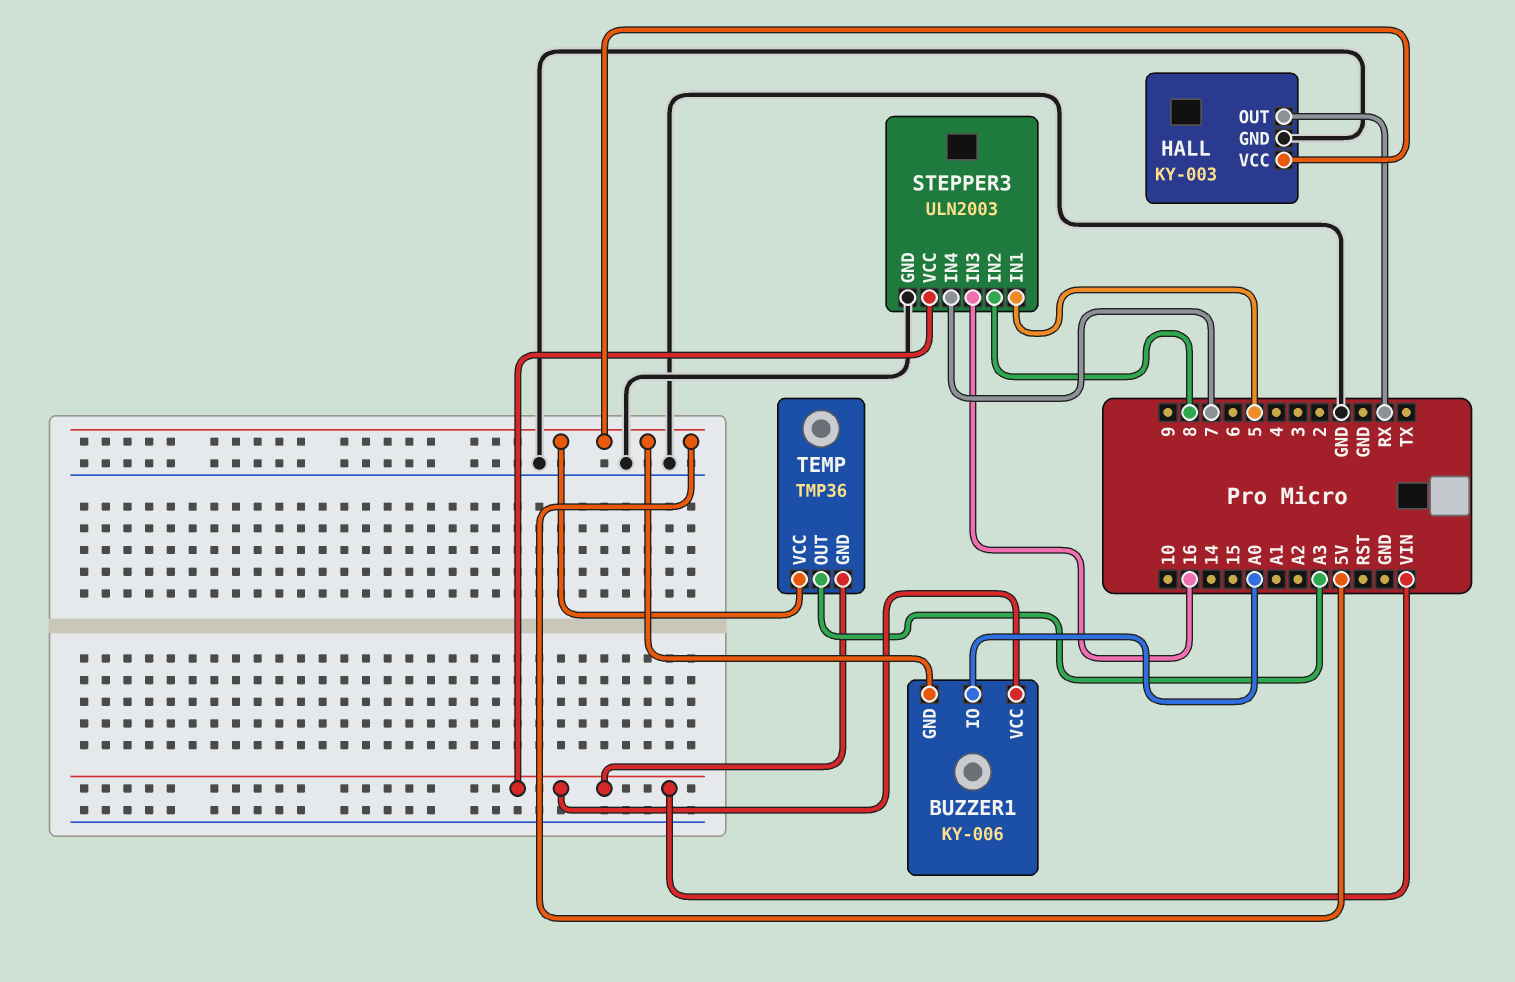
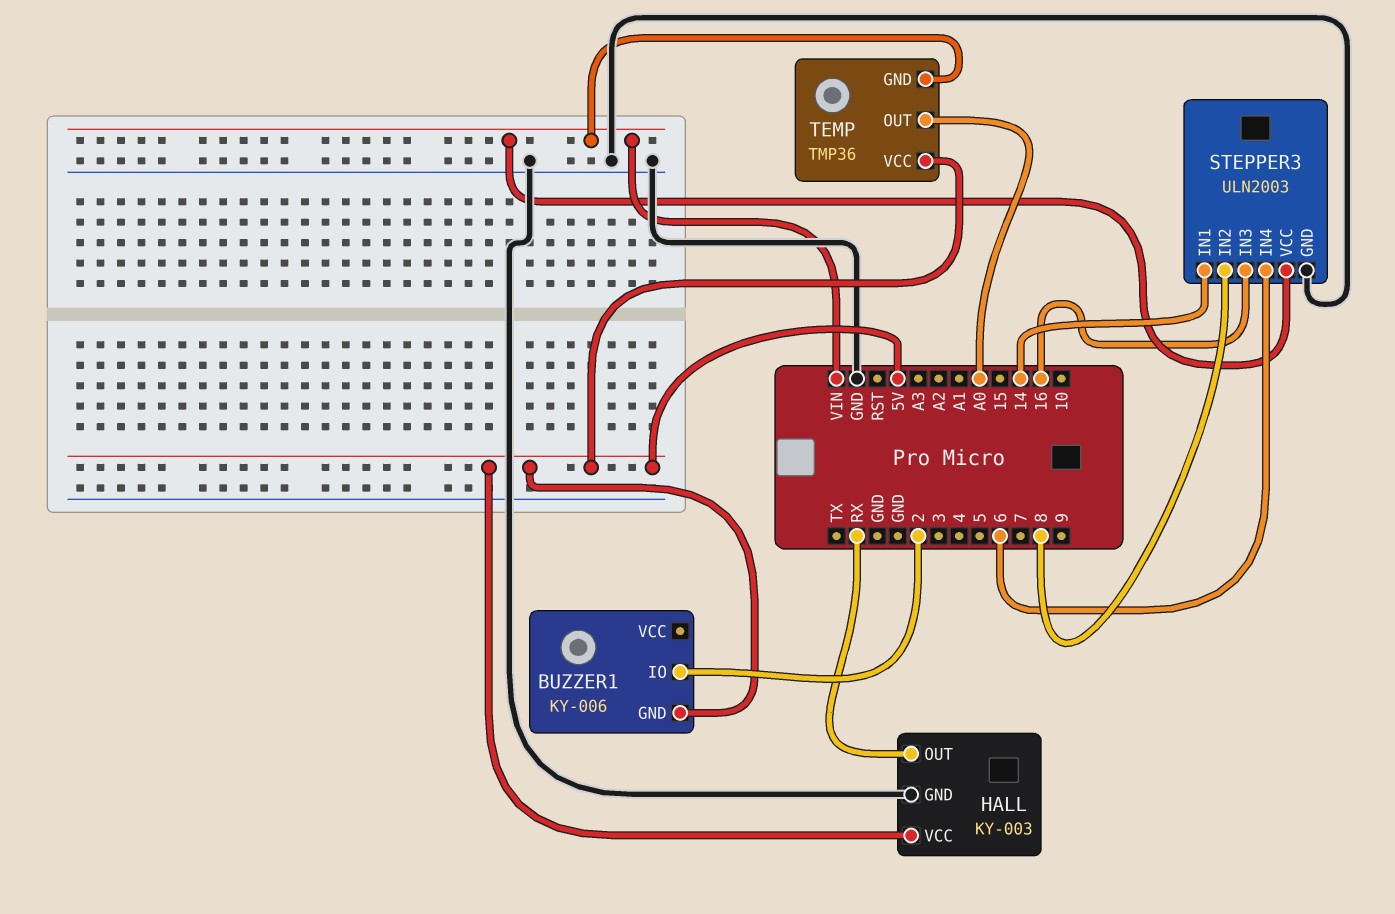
BUZZER1 pin IO: A0 -> 2
BUZZER1 pin VCC: VIN -> none
STEPPER3 pin IN1: 5 -> 14
STEPPER3 pin IN4: 7 -> 6
TEMP pin OUT: A3 -> A0

